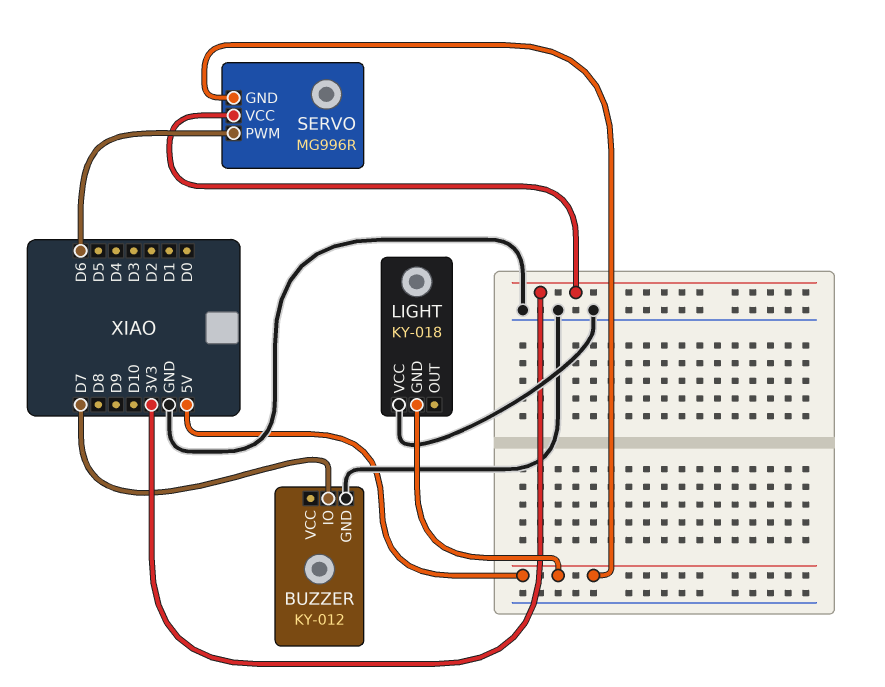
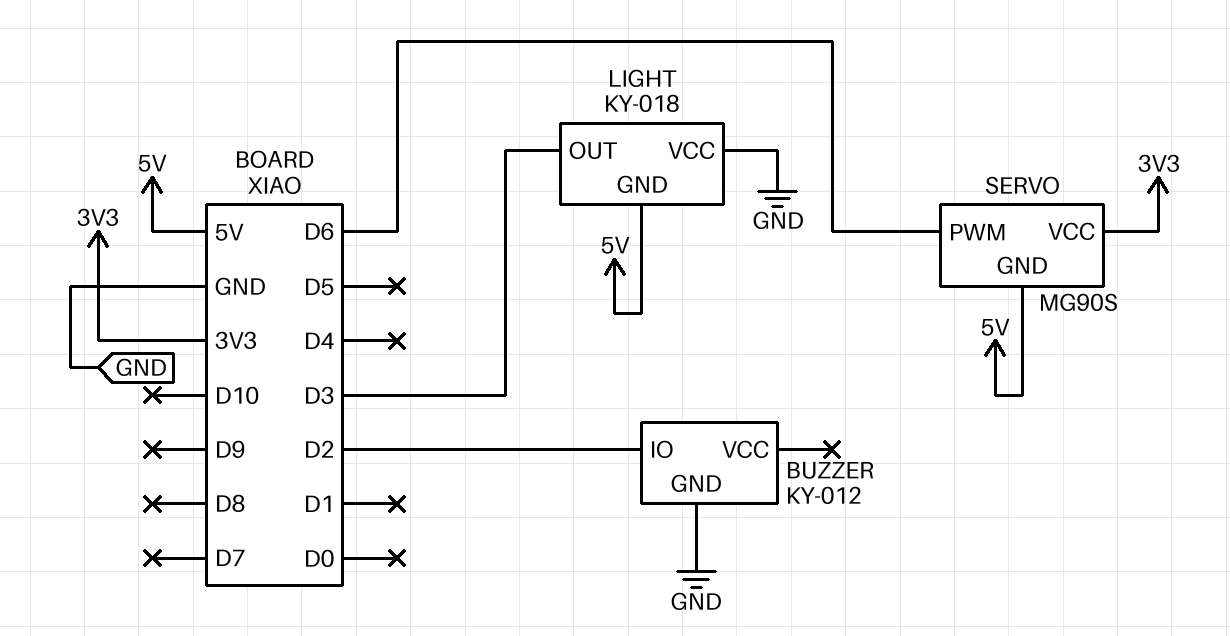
BUZZER pin IO: D7 -> D2
LIGHT pin OUT: none -> D3
SERVO: MG996R -> MG90S

